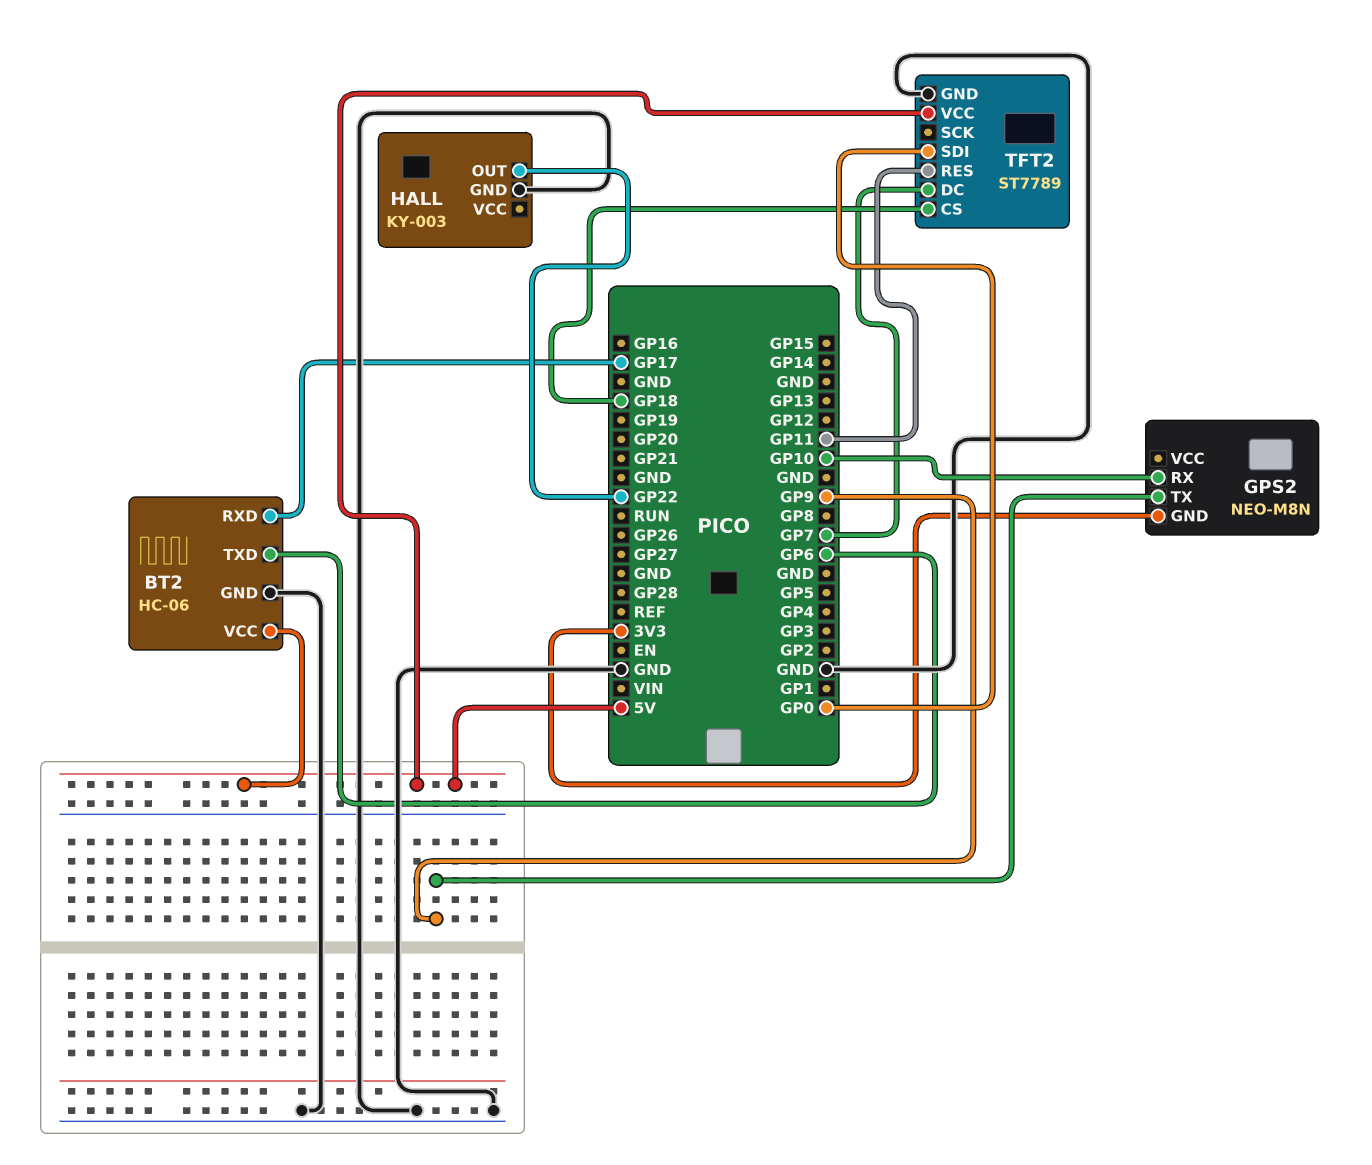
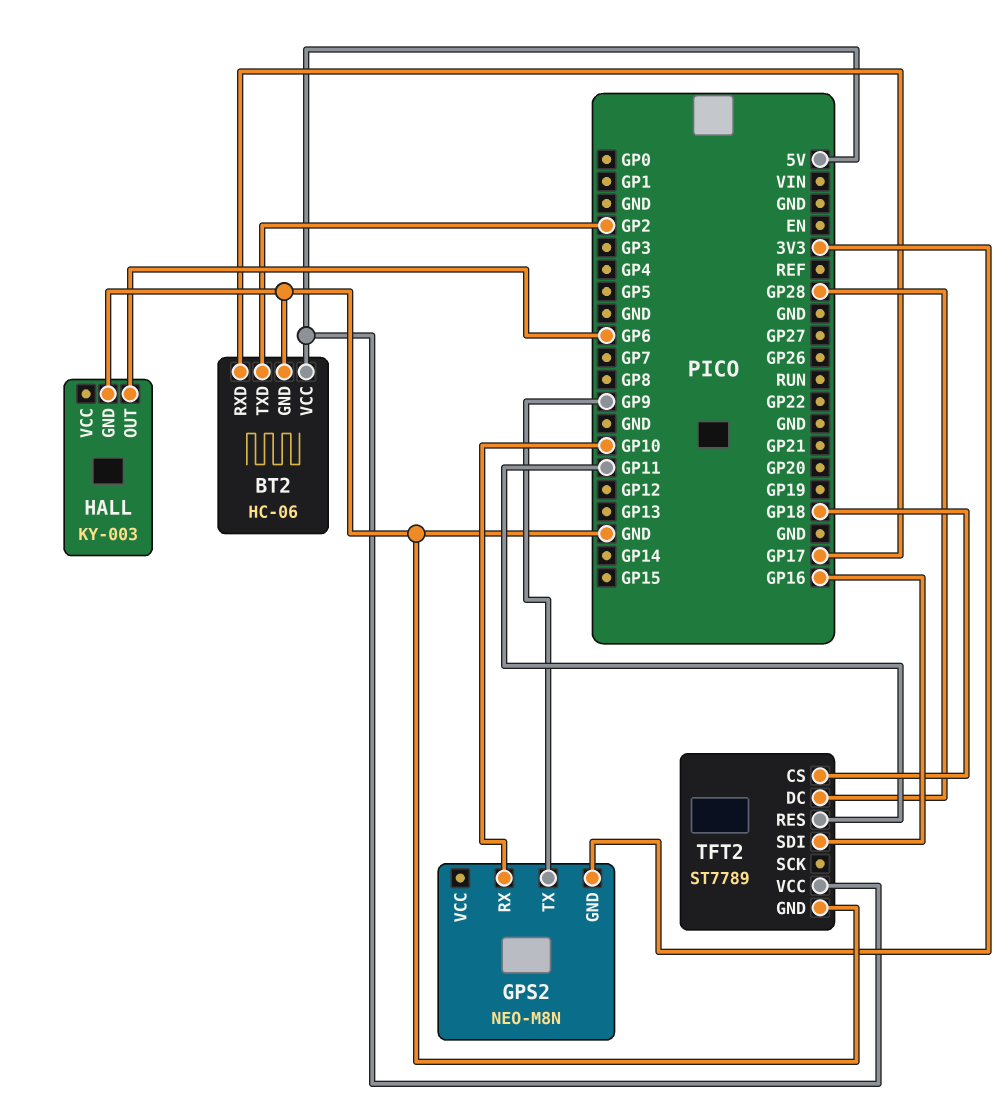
BT2 pin TXD: GP6 -> GP2
HALL pin OUT: GP22 -> GP6
TFT2 pin DC: GP7 -> GP28
TFT2 pin SDI: GP0 -> GP16

